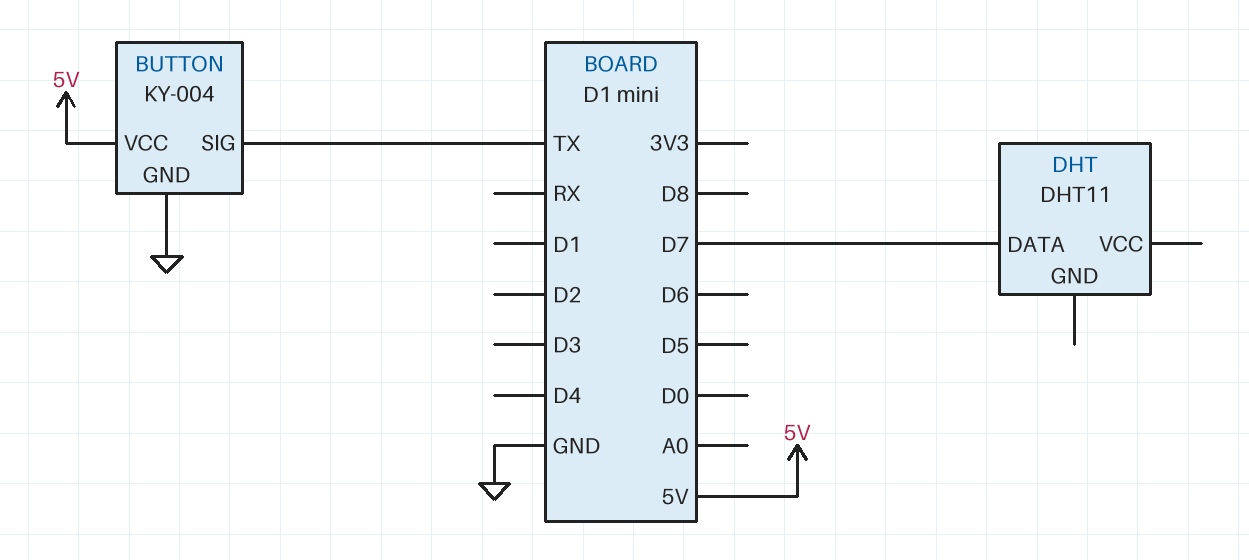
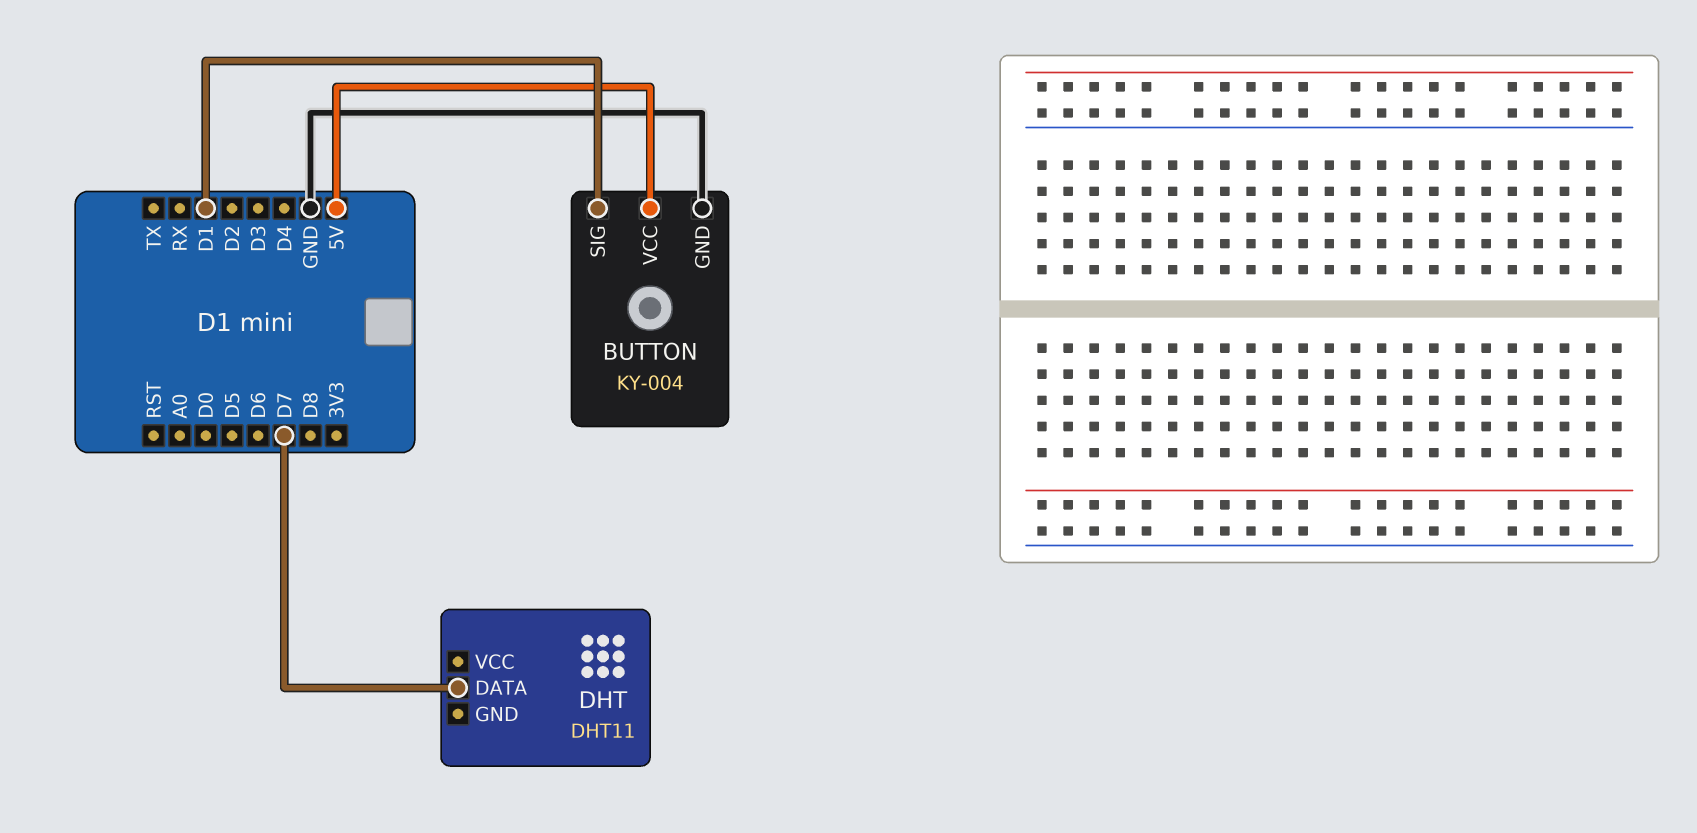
BUTTON pin SIG: TX -> D1

